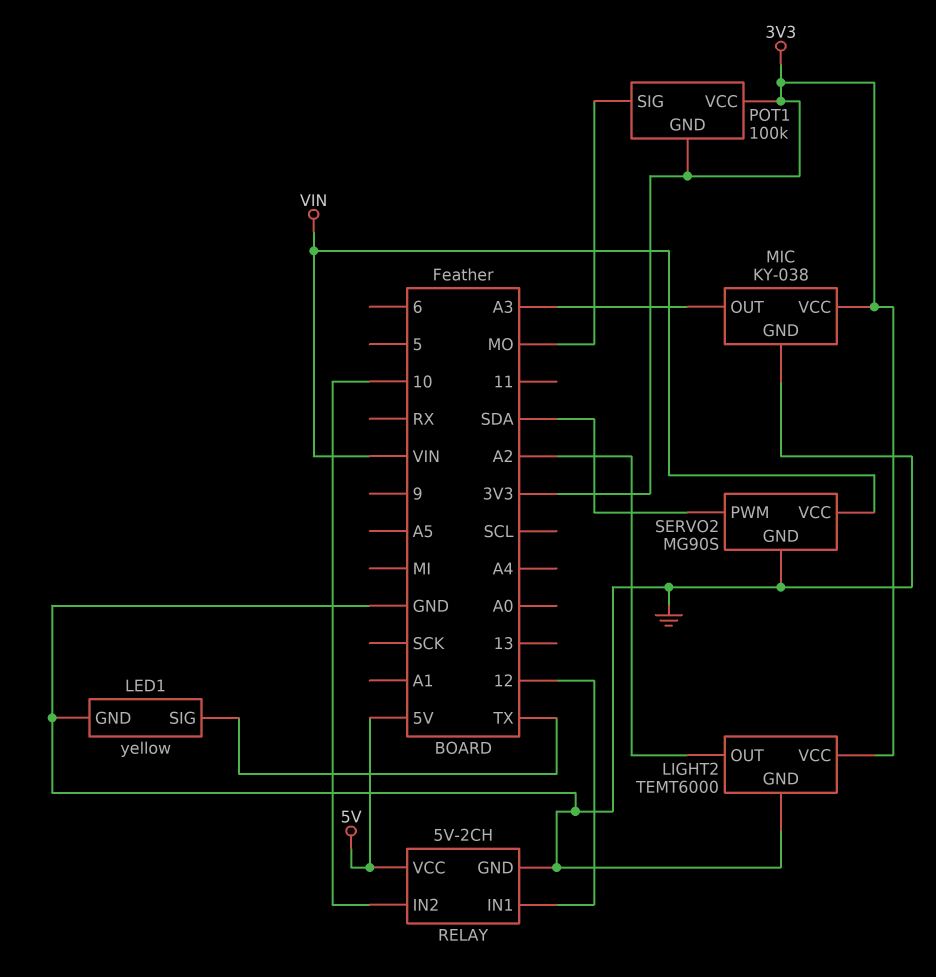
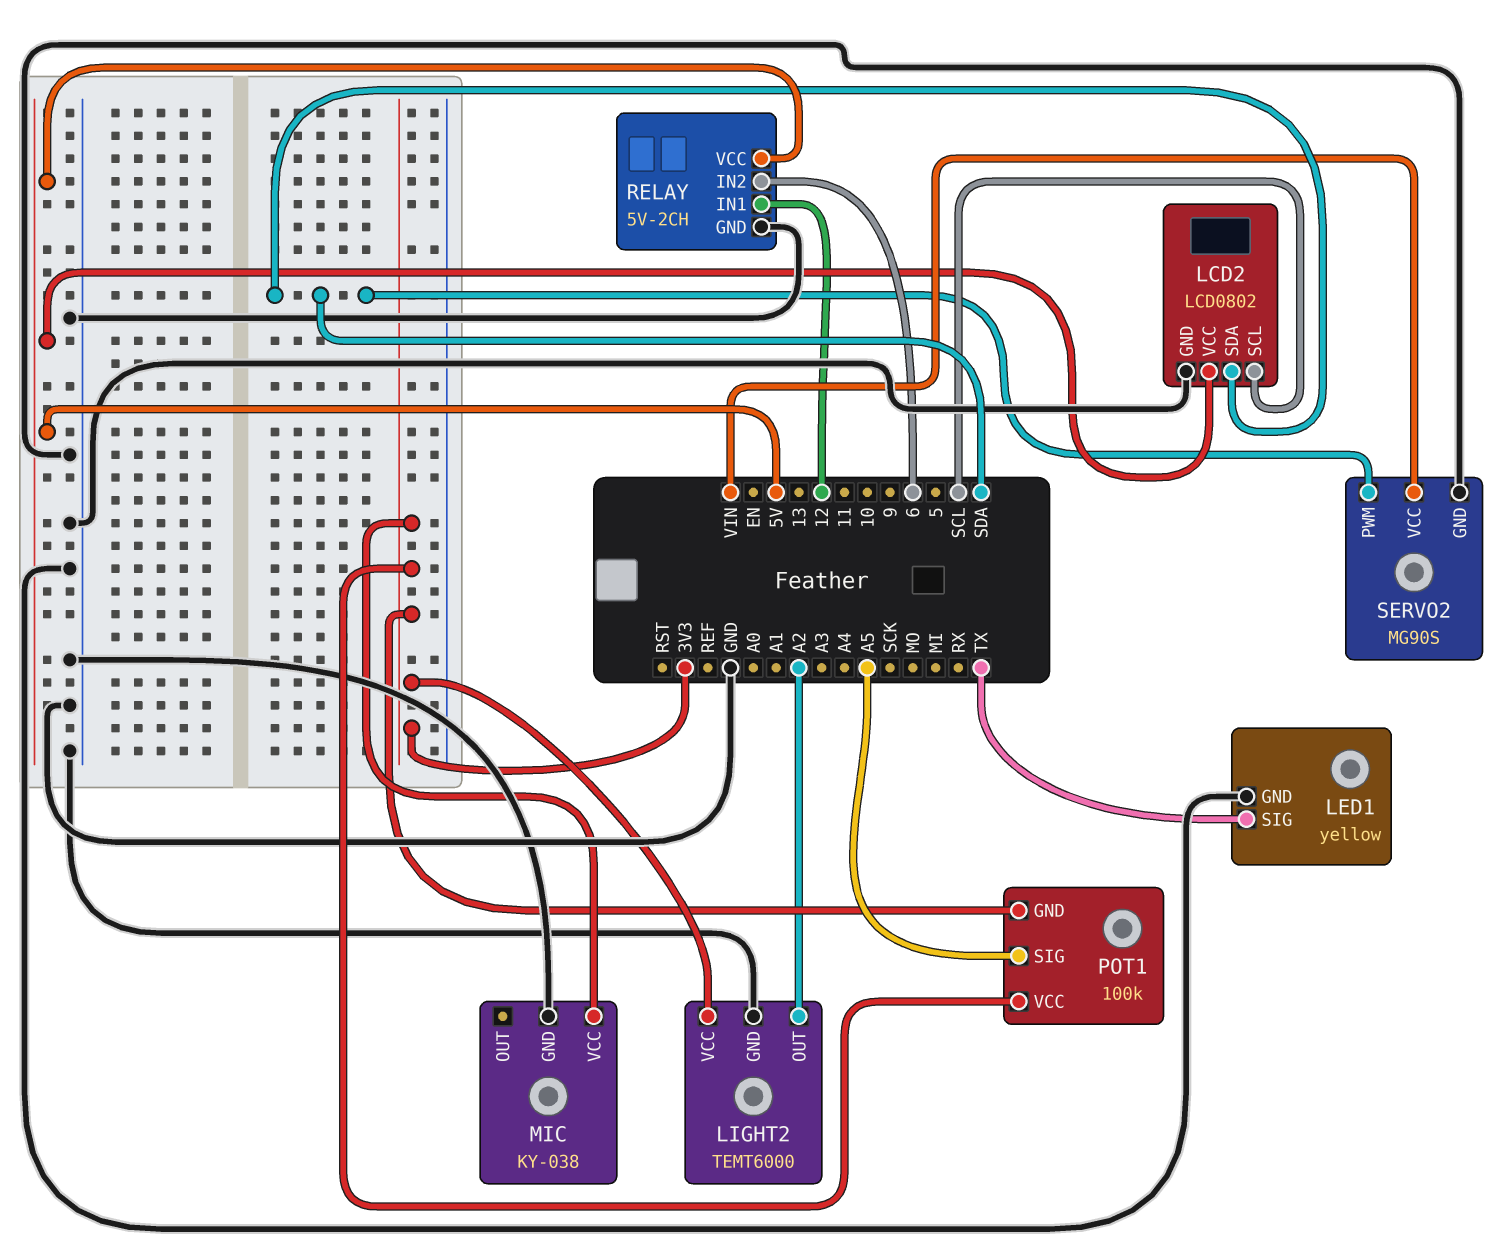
LCD2: none -> LCD0802
LCD2 pin GND: none -> GND
LCD2 pin SCL: none -> SCL
LCD2 pin SDA: none -> SDA
LCD2 pin VCC: none -> 5V
MIC pin OUT: A3 -> none
POT1 pin SIG: MO -> A5
RELAY pin IN2: 10 -> 6

